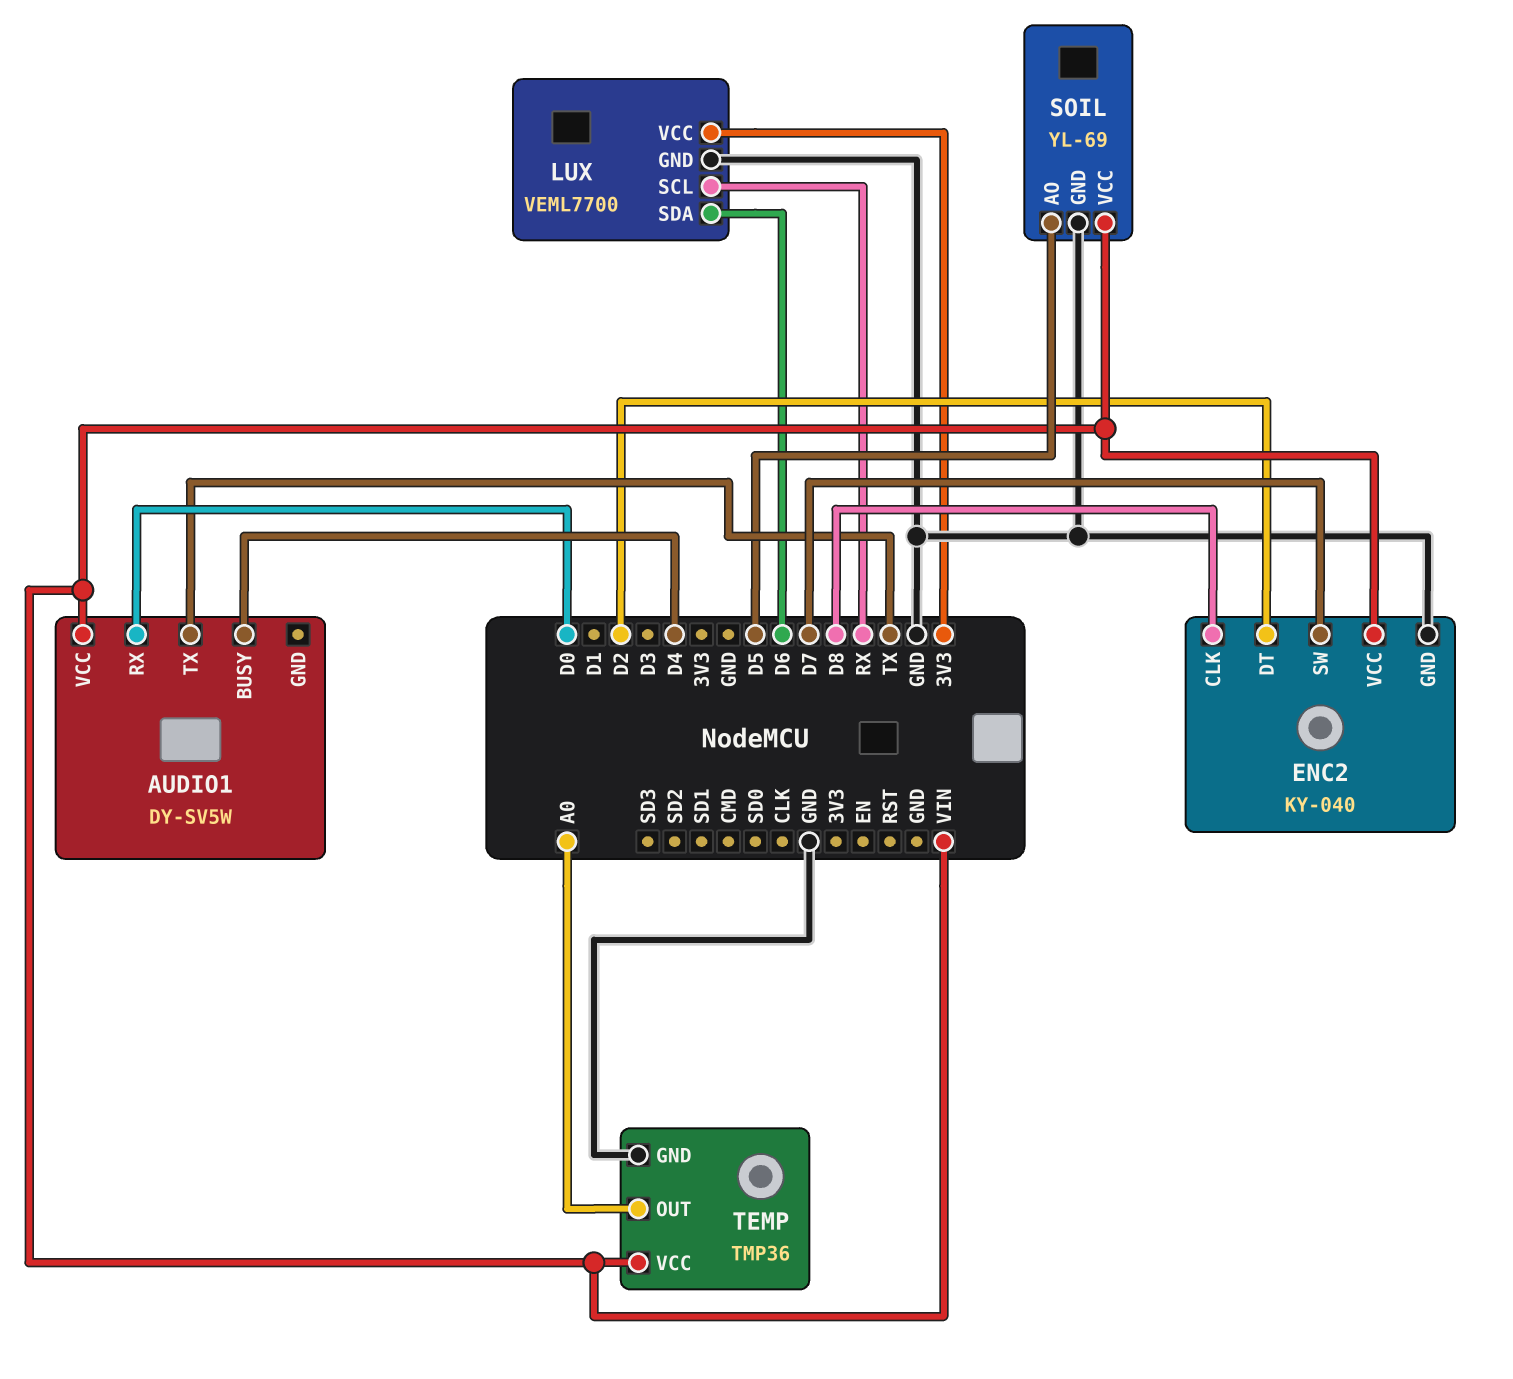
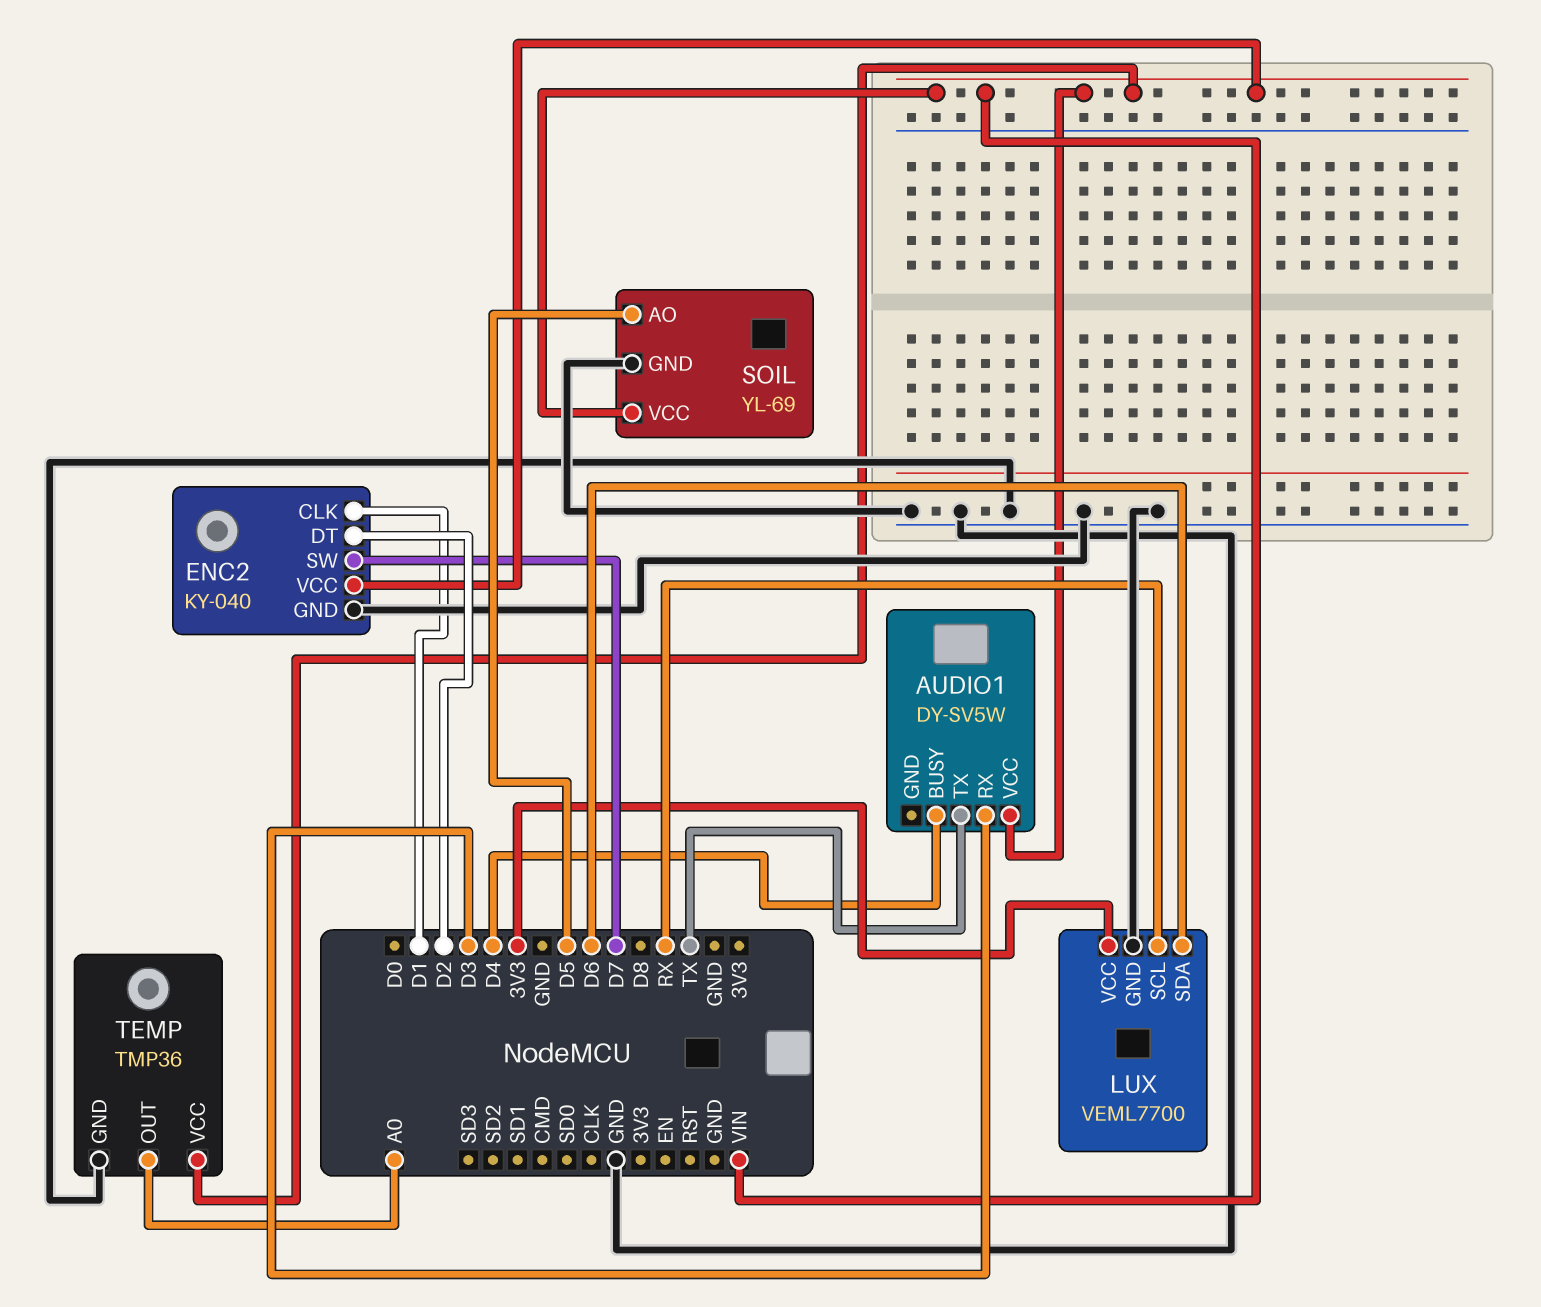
AUDIO1 pin RX: D0 -> D3
ENC2 pin CLK: D8 -> D1

